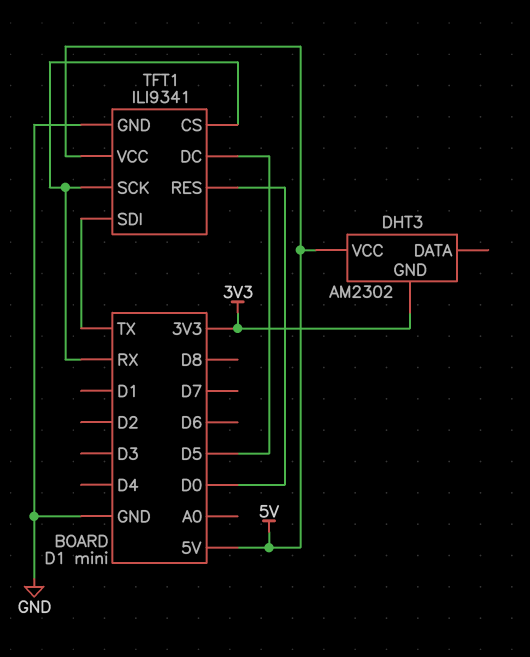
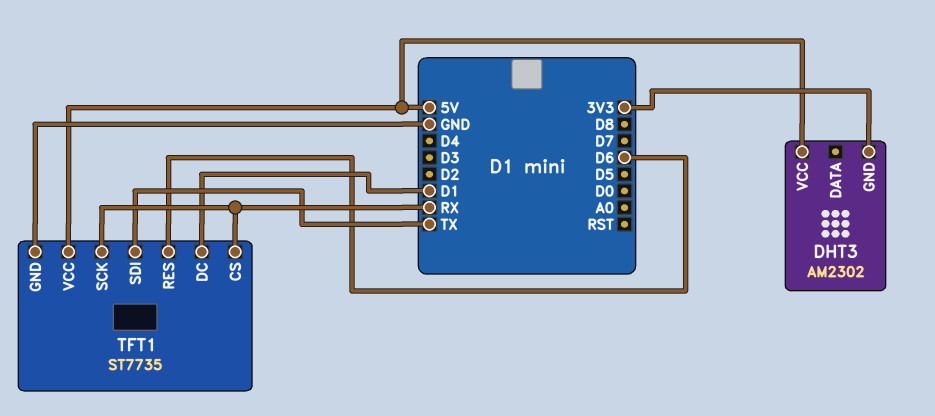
TFT1: ILI9341 -> ST7735
TFT1 pin DC: D5 -> D1
TFT1 pin RES: D0 -> D6

